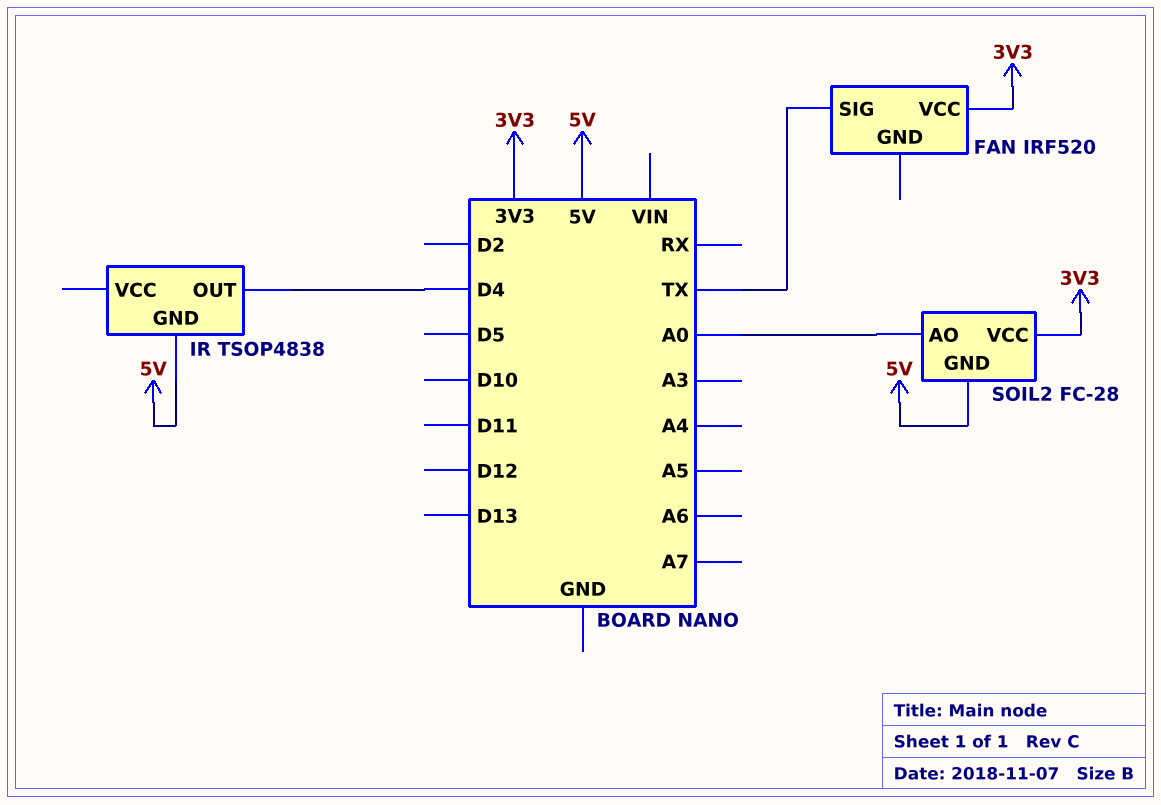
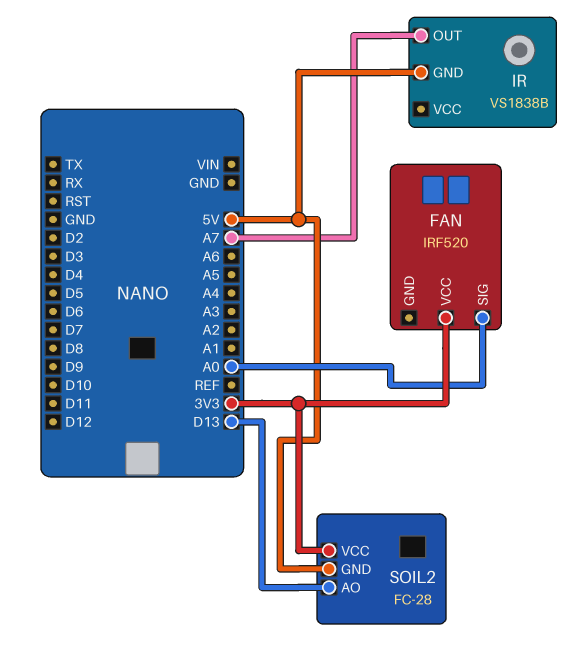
FAN pin SIG: TX -> A0
IR: TSOP4838 -> VS1838B
IR pin OUT: D4 -> A7
SOIL2 pin AO: A0 -> D13

